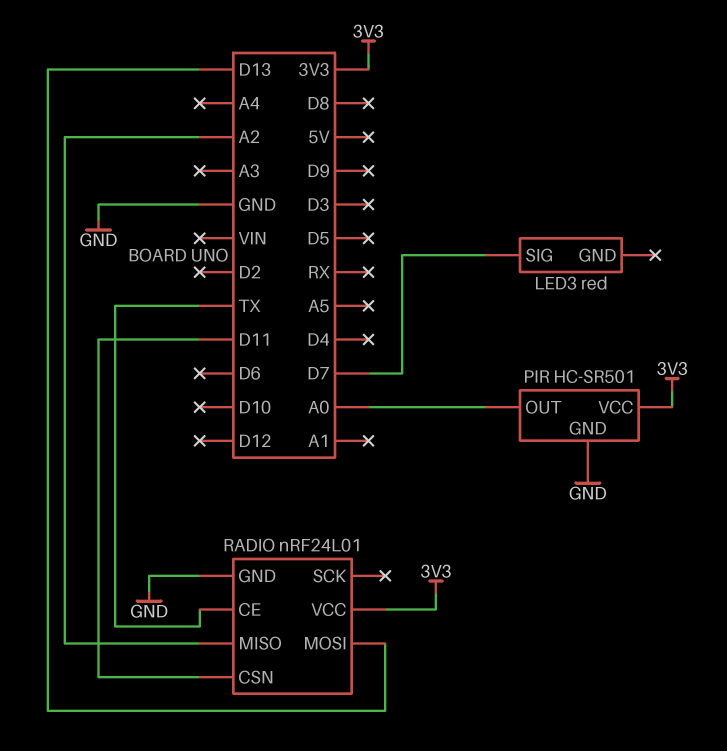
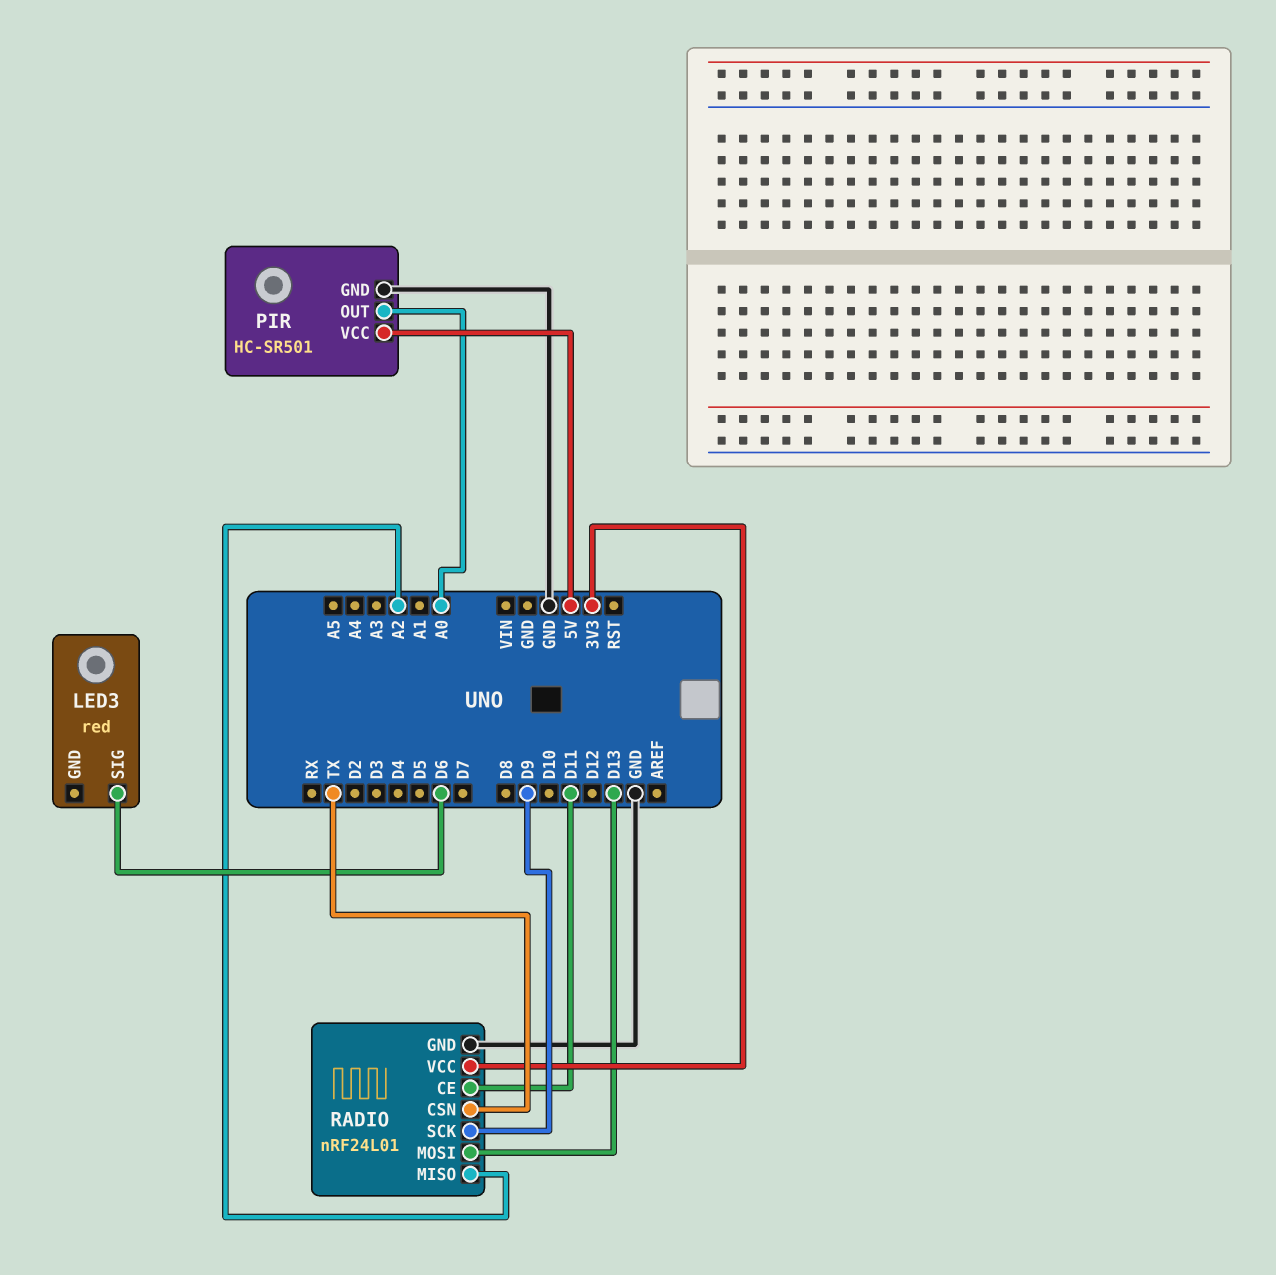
LED3 pin SIG: D7 -> D6
PIR pin VCC: 3V3 -> 5V
RADIO pin CE: TX -> D11
RADIO pin CSN: D11 -> TX
RADIO pin SCK: none -> D9

